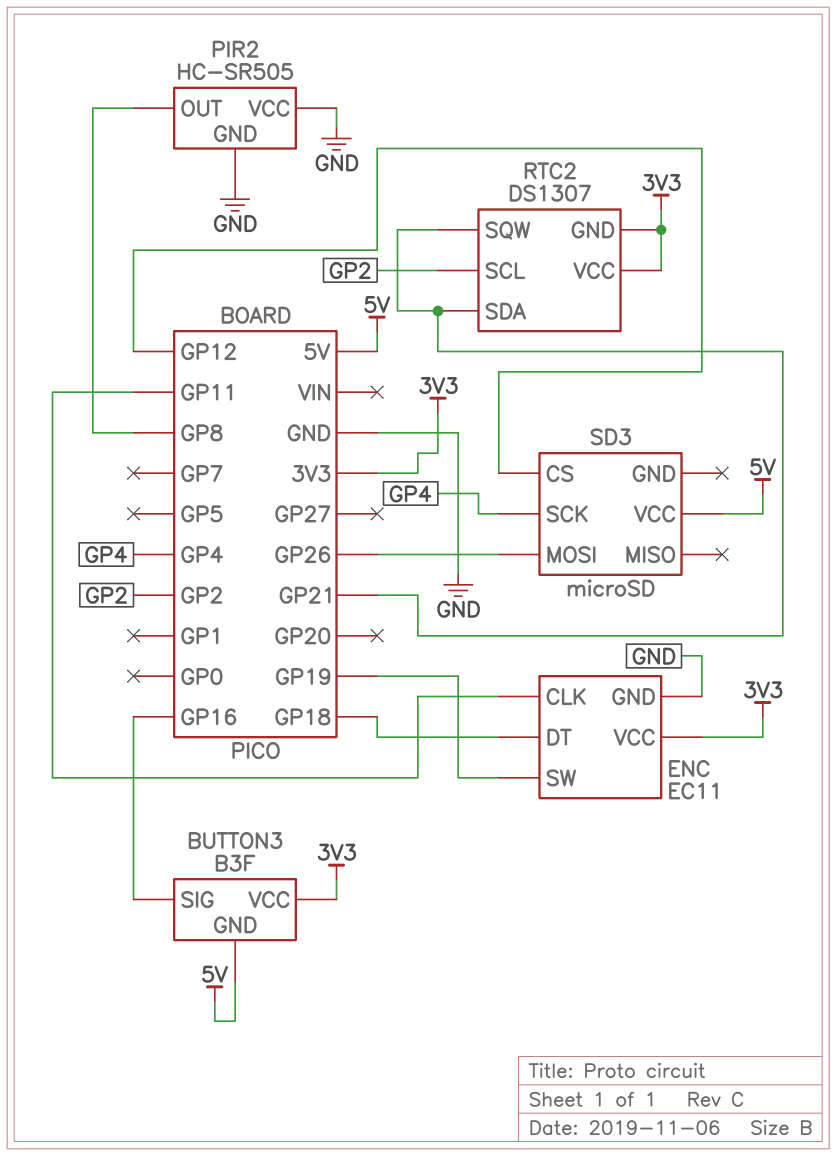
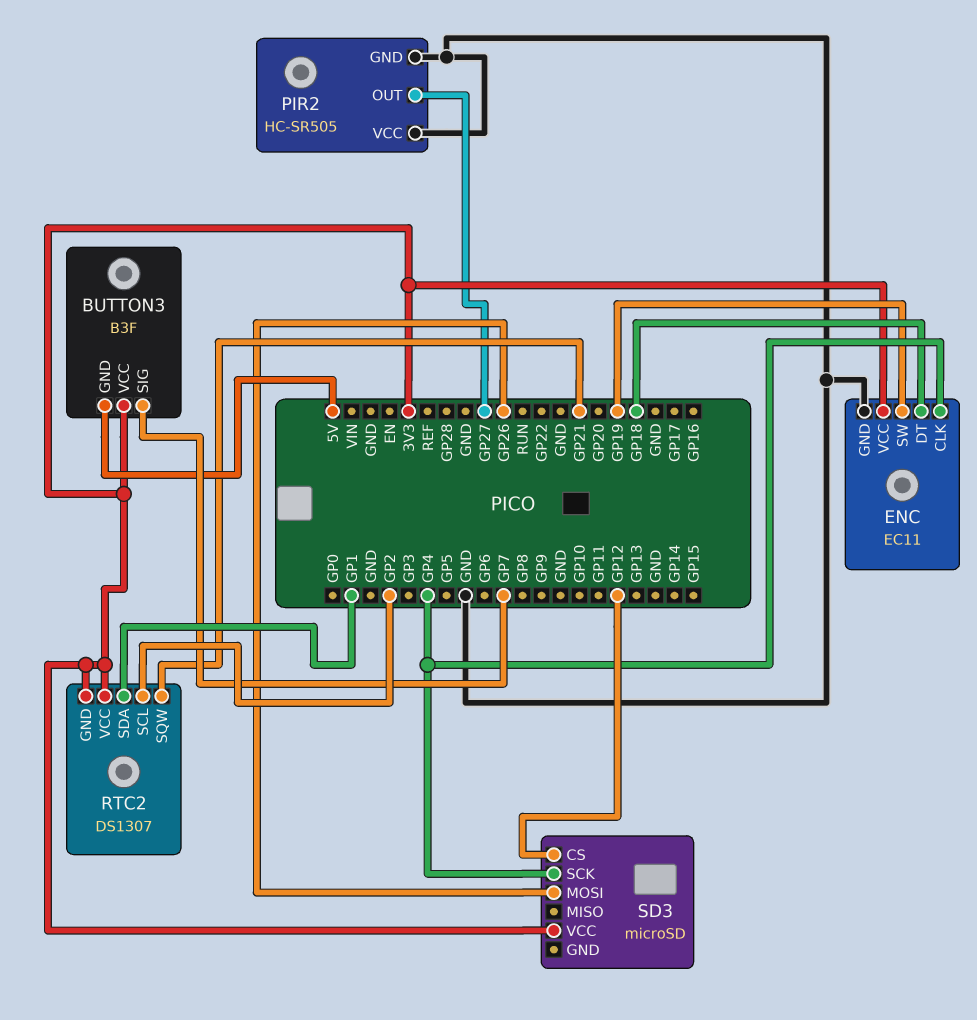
BUTTON3 pin SIG: GP16 -> GP7
ENC pin CLK: GP11 -> GP4
PIR2 pin OUT: GP8 -> GP27
RTC2 pin SDA: GP21 -> GP1
SD3 pin VCC: 5V -> 3V3

